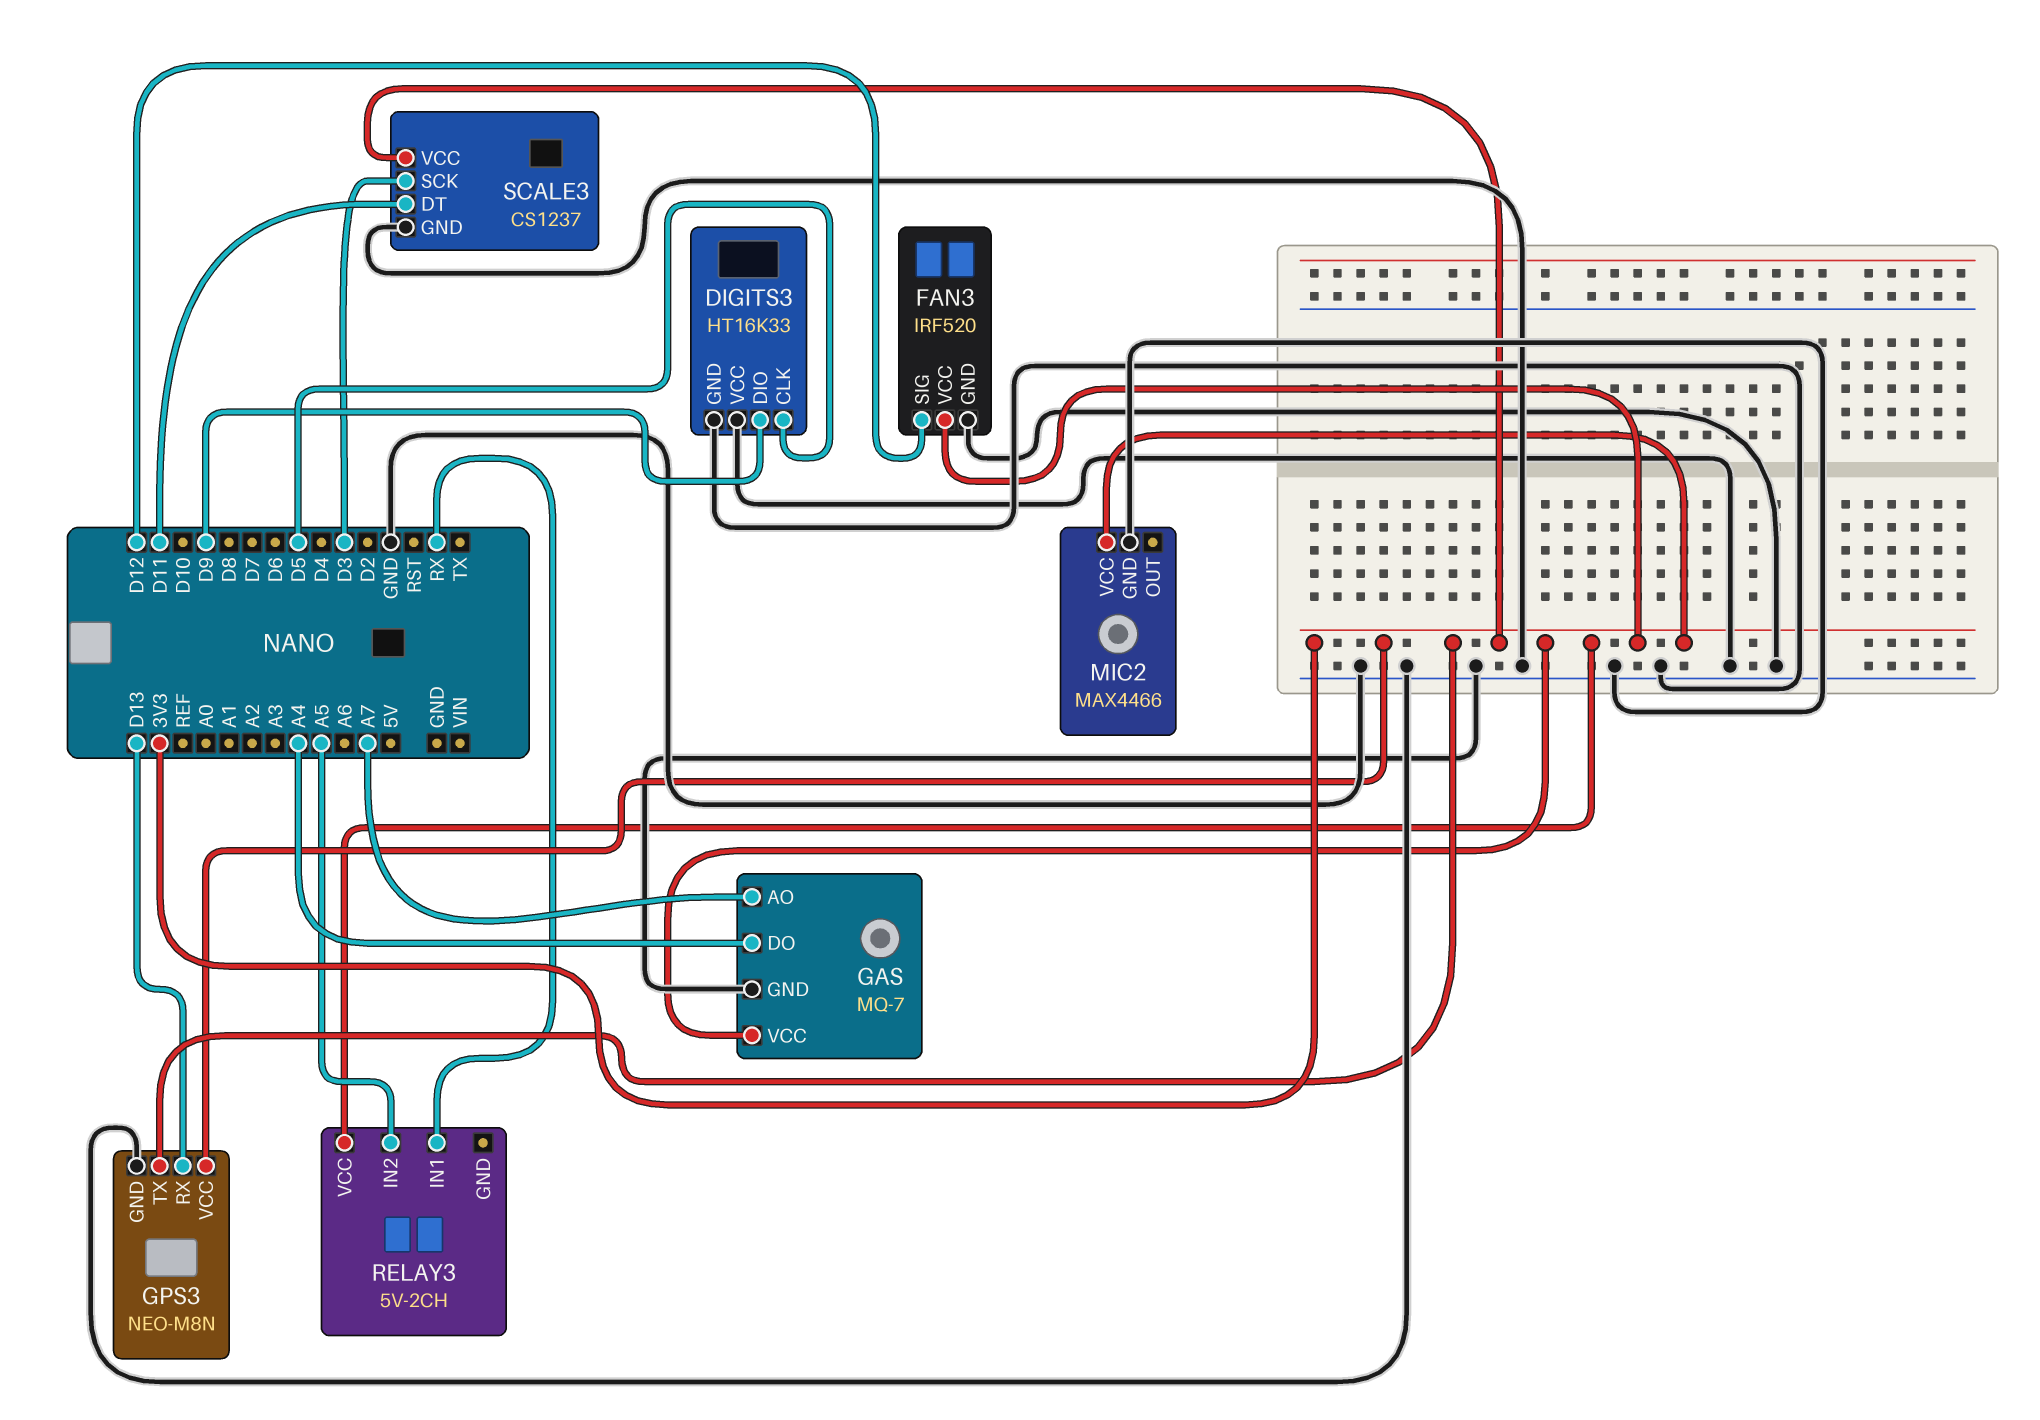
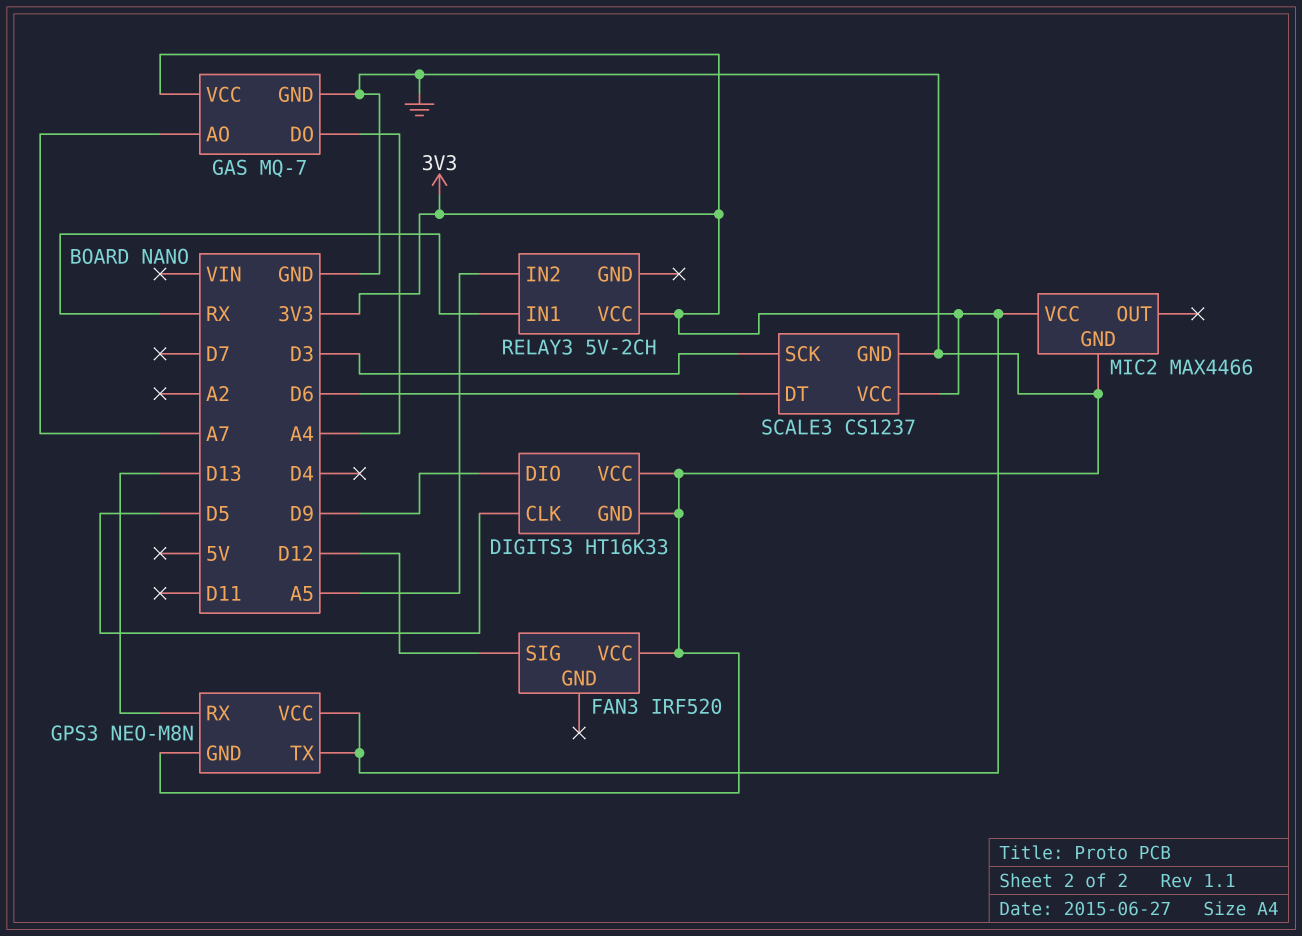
FAN3 pin GND: GND -> none
FAN3 pin VCC: 3V3 -> GND
SCALE3 pin DT: D11 -> D6

